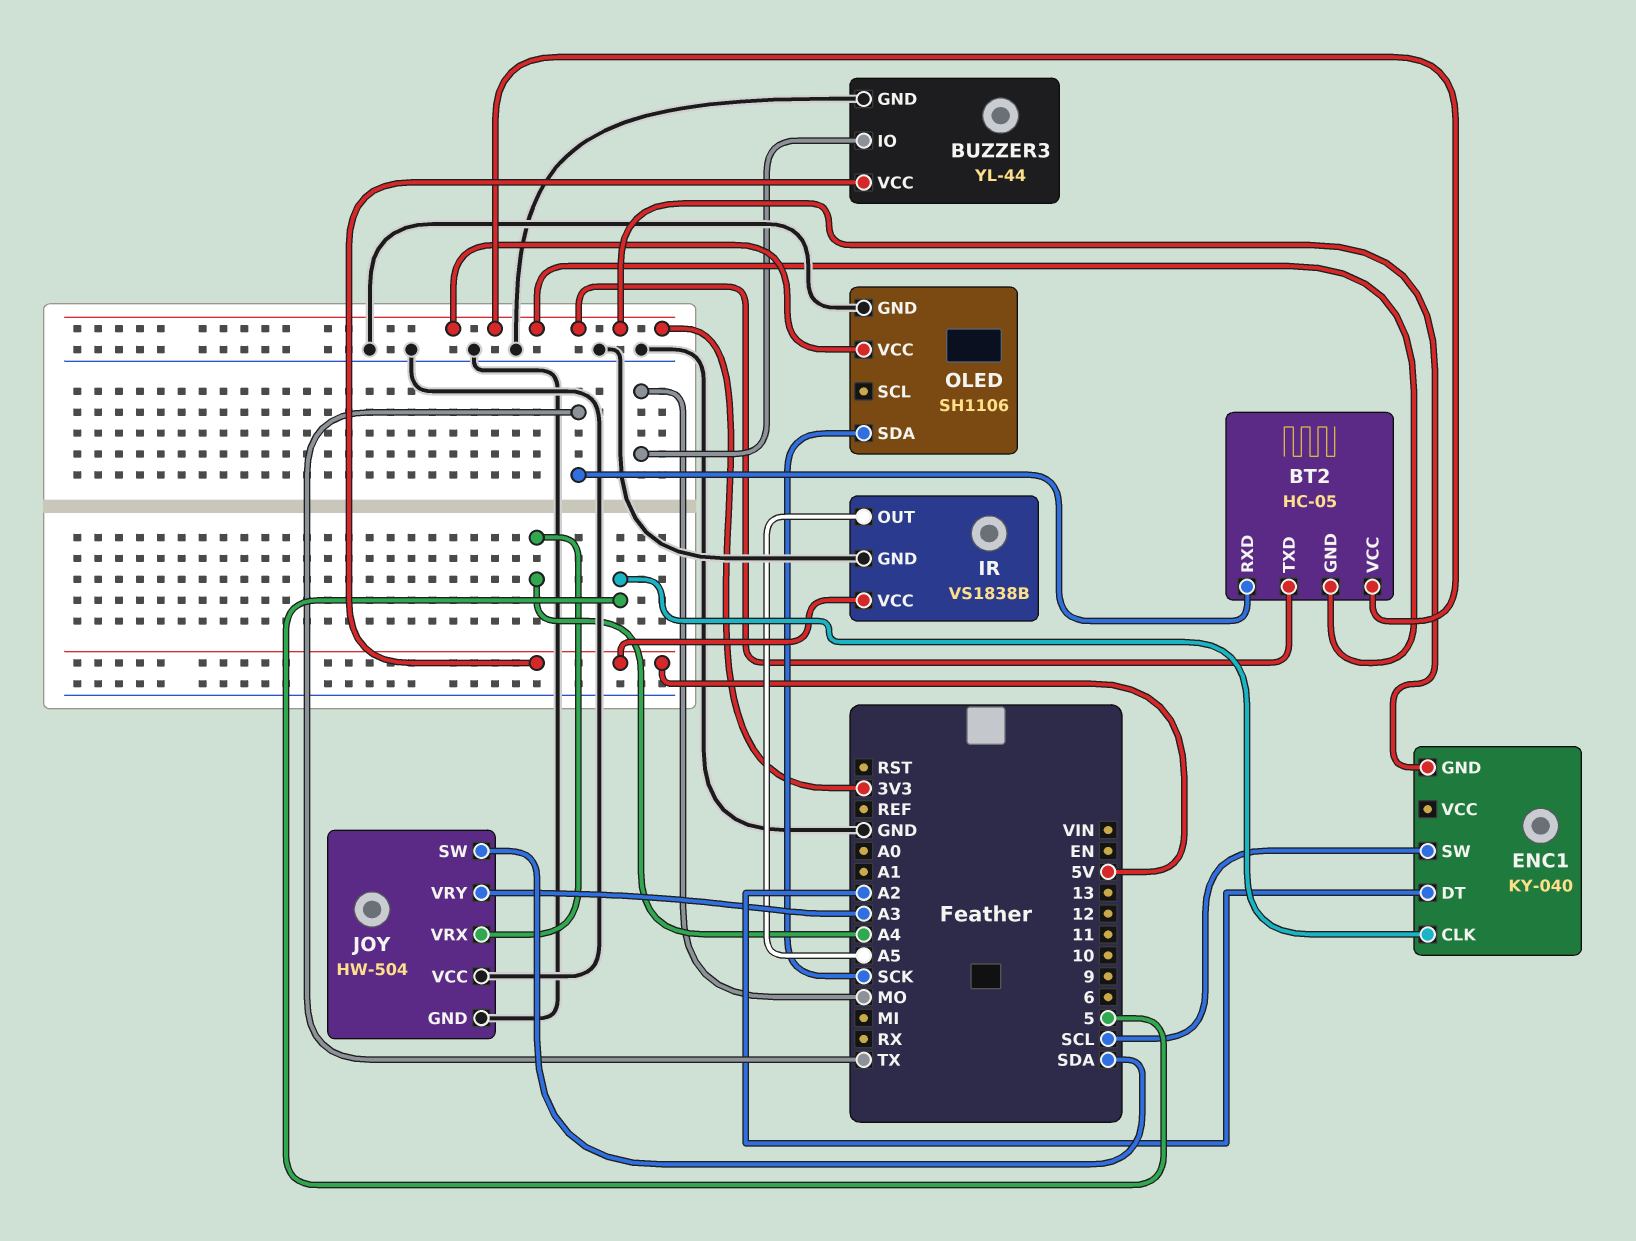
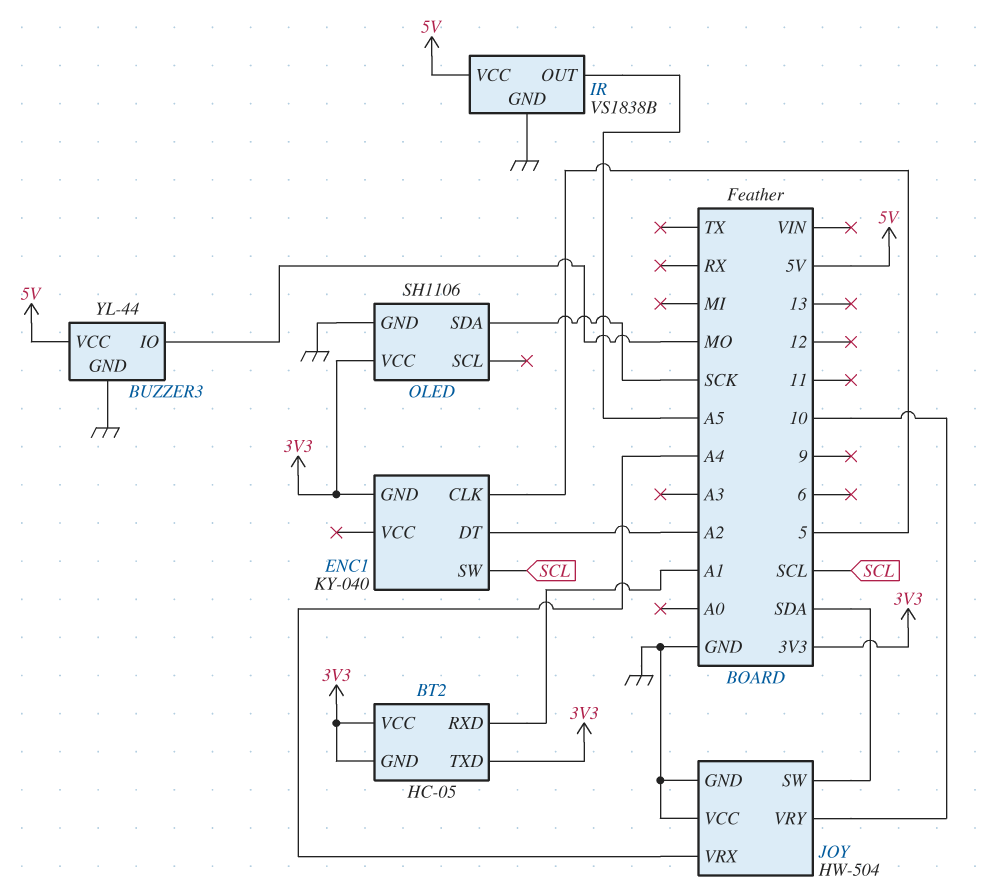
BT2 pin RXD: TX -> A1
JOY pin VRY: A3 -> 10

